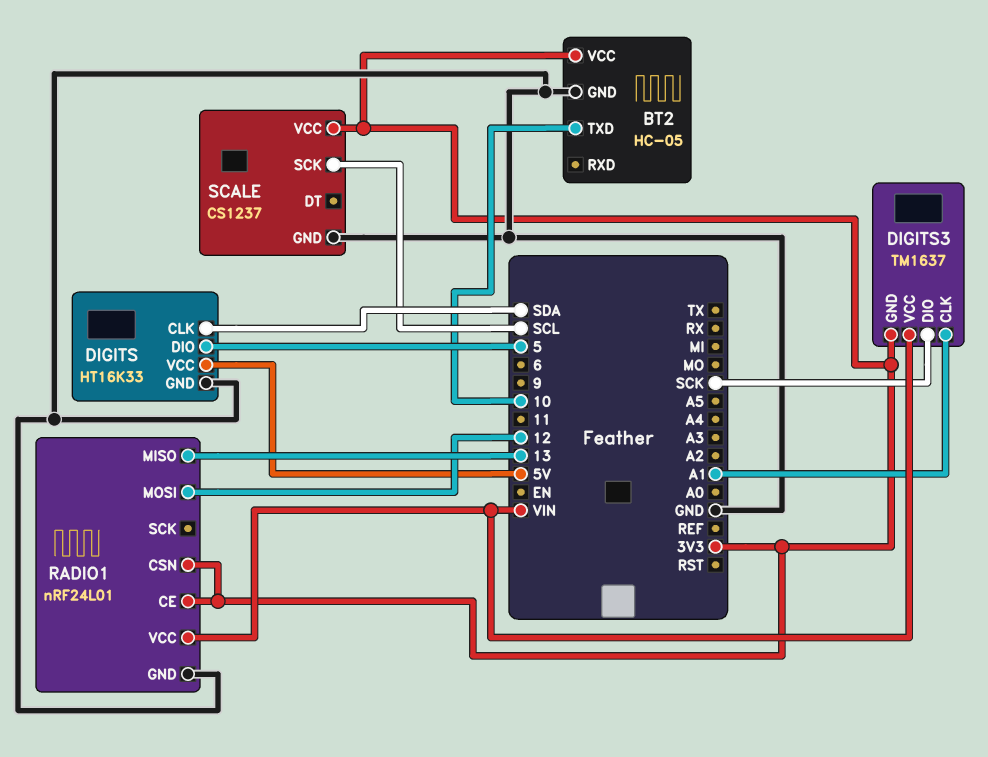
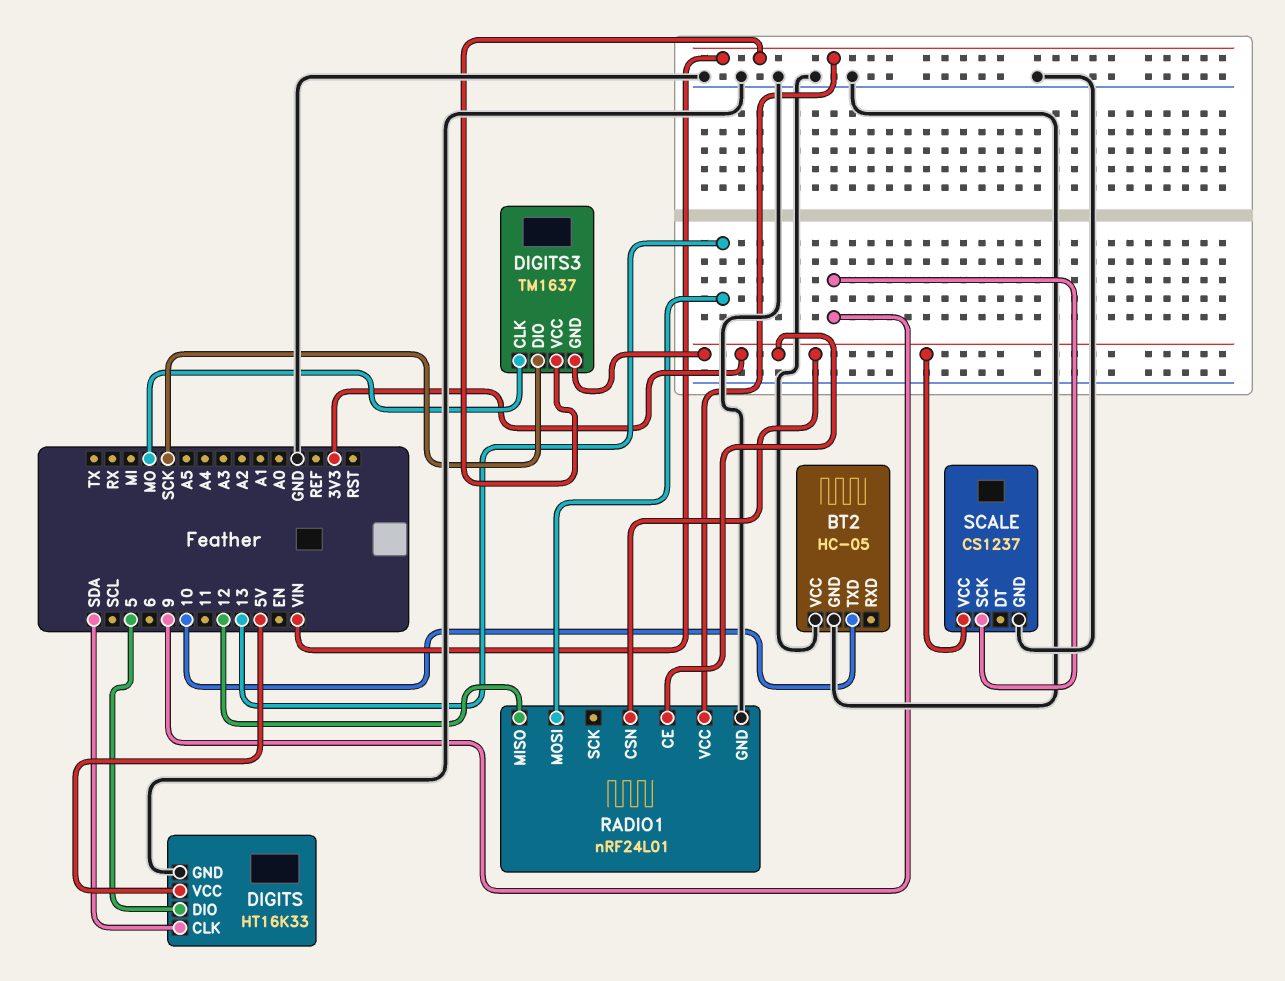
BT2 pin VCC: 3V3 -> GND
DIGITS3 pin CLK: A1 -> MO
RADIO1 pin MISO: 13 -> 12
RADIO1 pin MOSI: 12 -> 13
SCALE pin SCK: SCL -> 9

